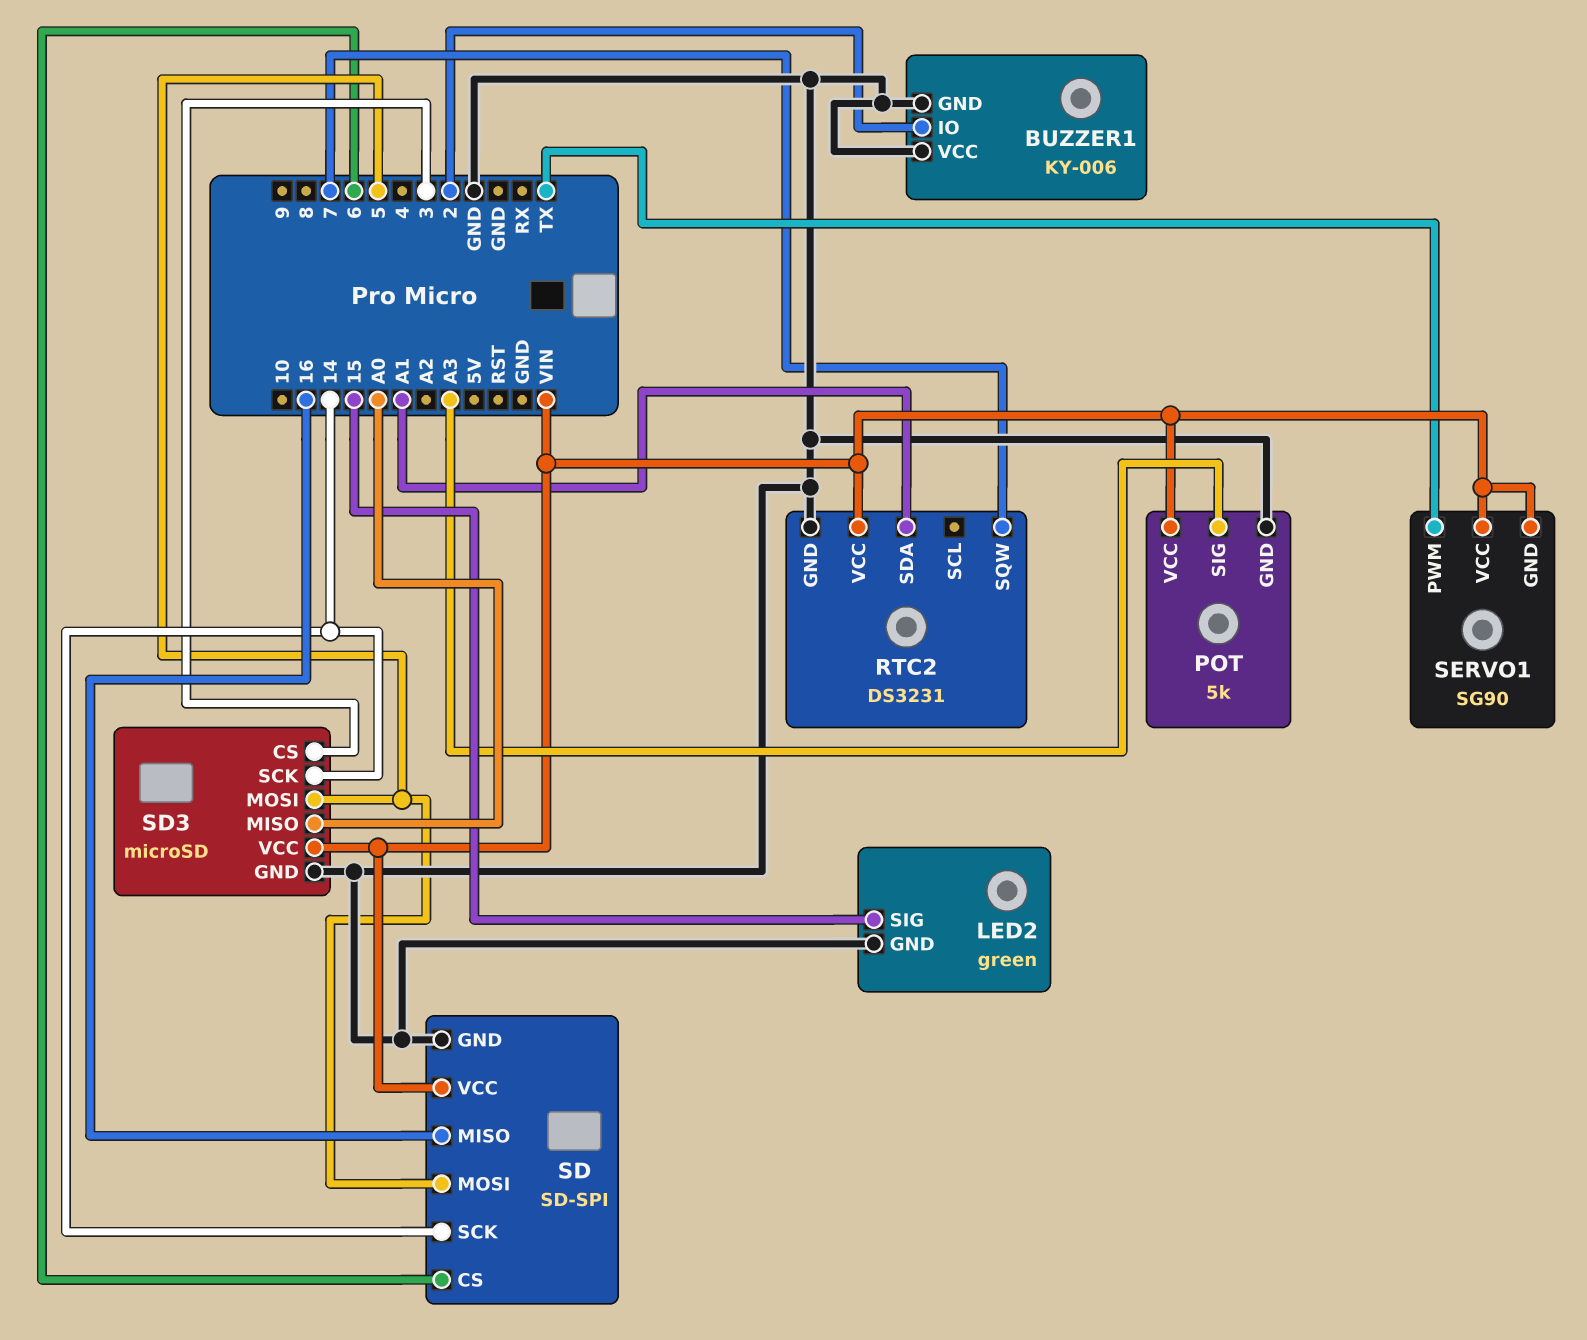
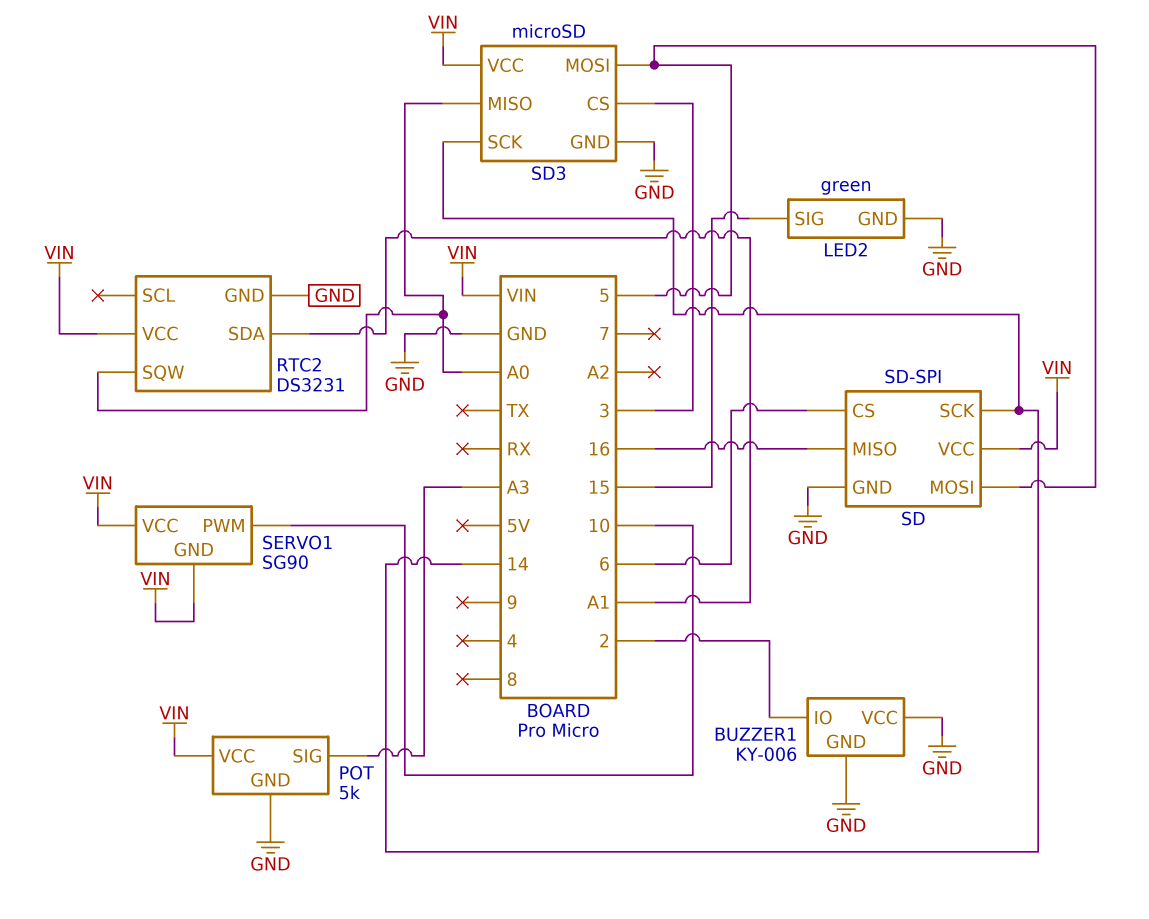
RTC2 pin SQW: 7 -> A0
SERVO1 pin PWM: TX -> 10

